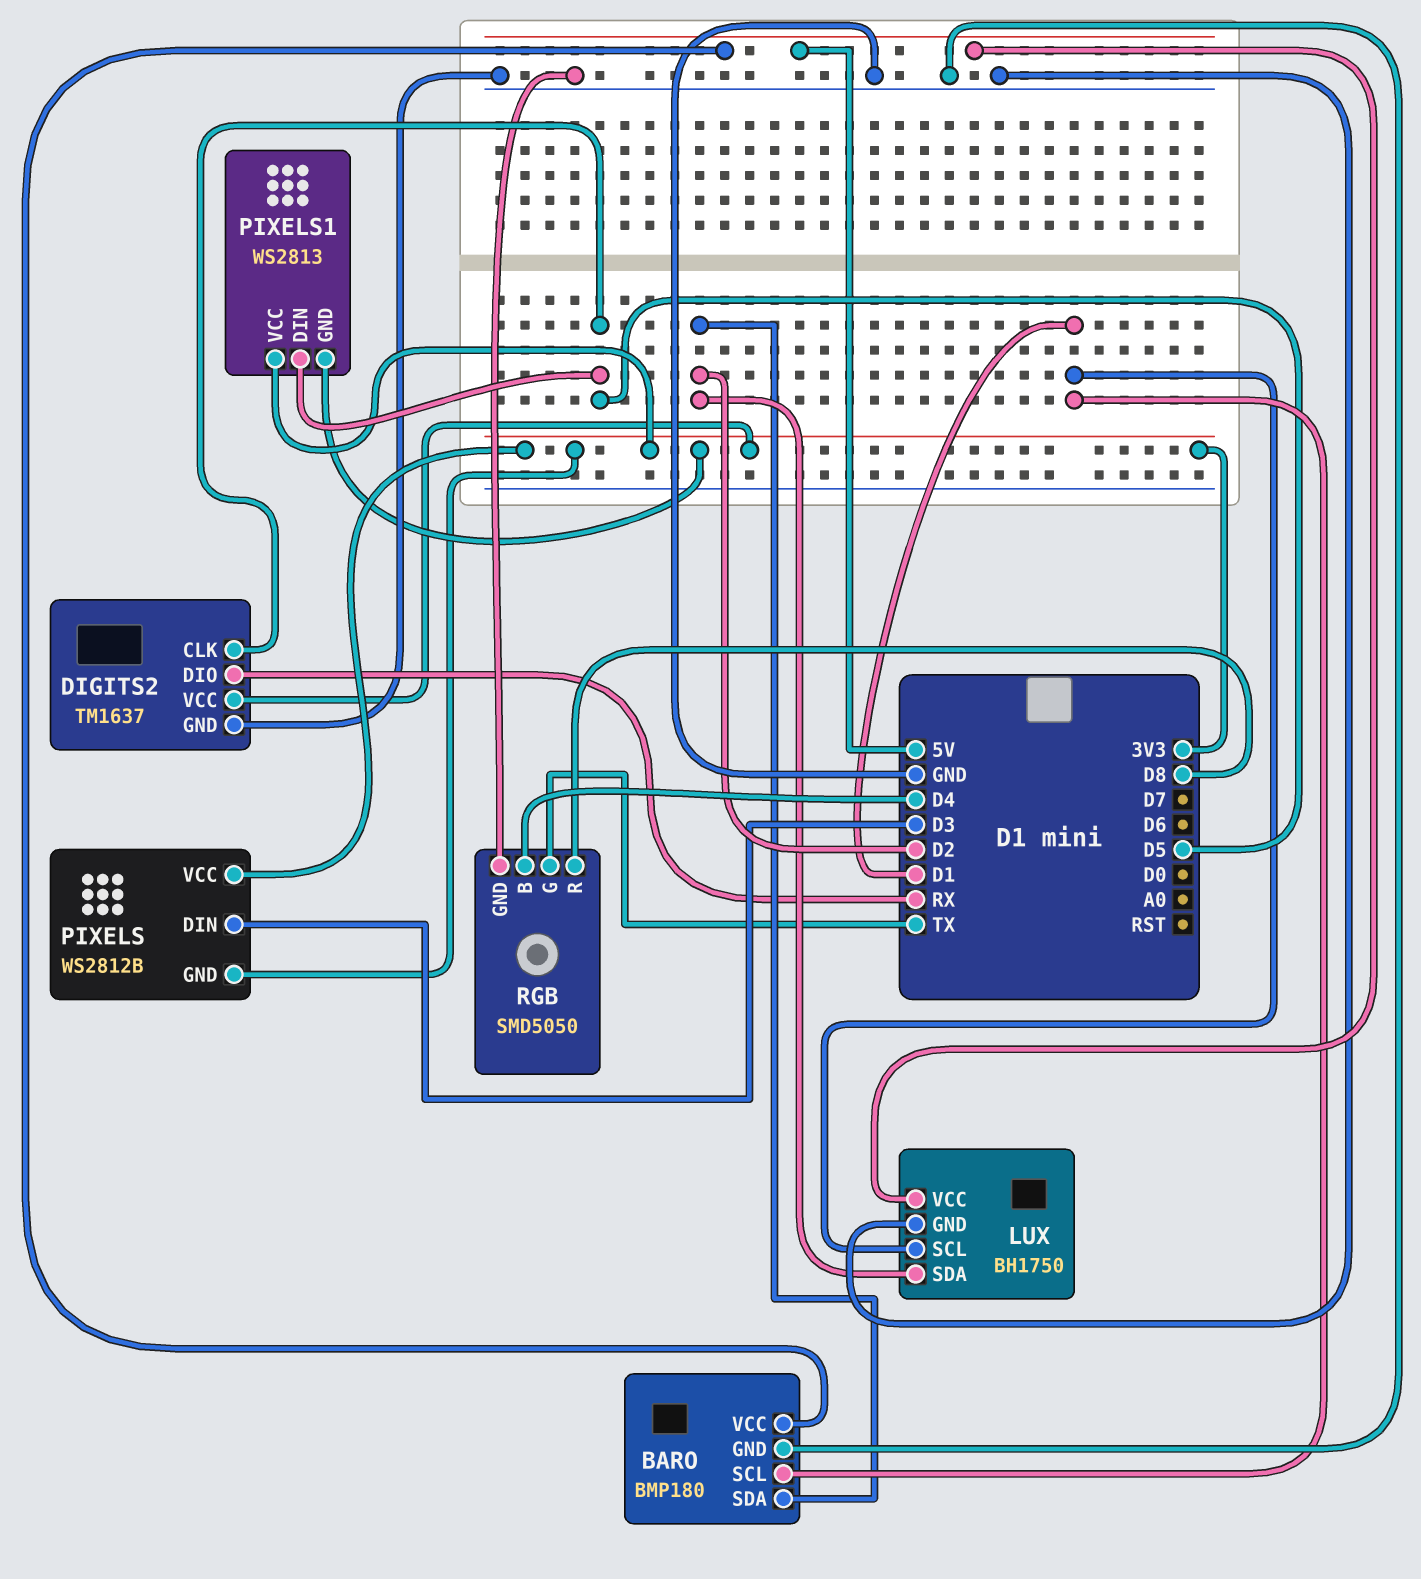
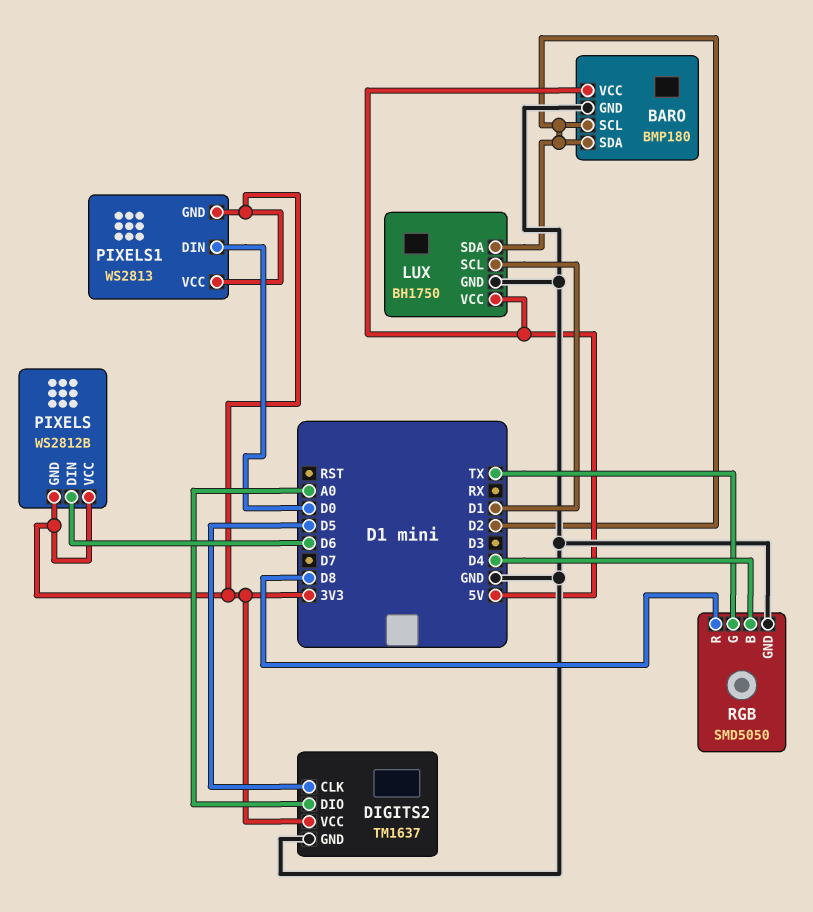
BARO pin SCL: D1 -> D2
DIGITS2 pin DIO: RX -> A0
PIXELS pin DIN: D3 -> D6
PIXELS1 pin DIN: D5 -> D0

